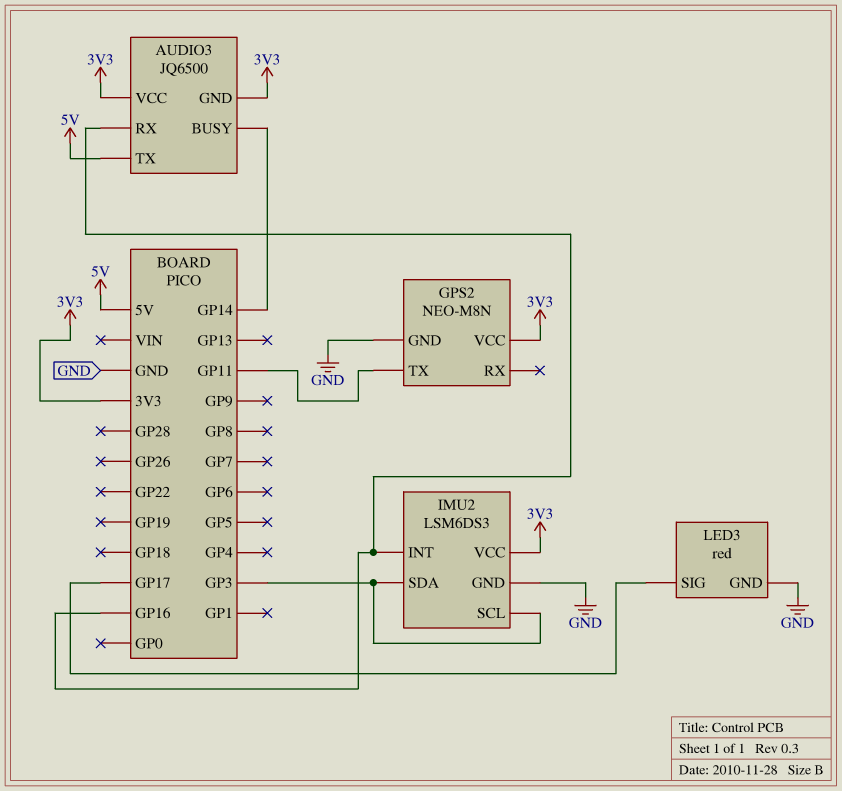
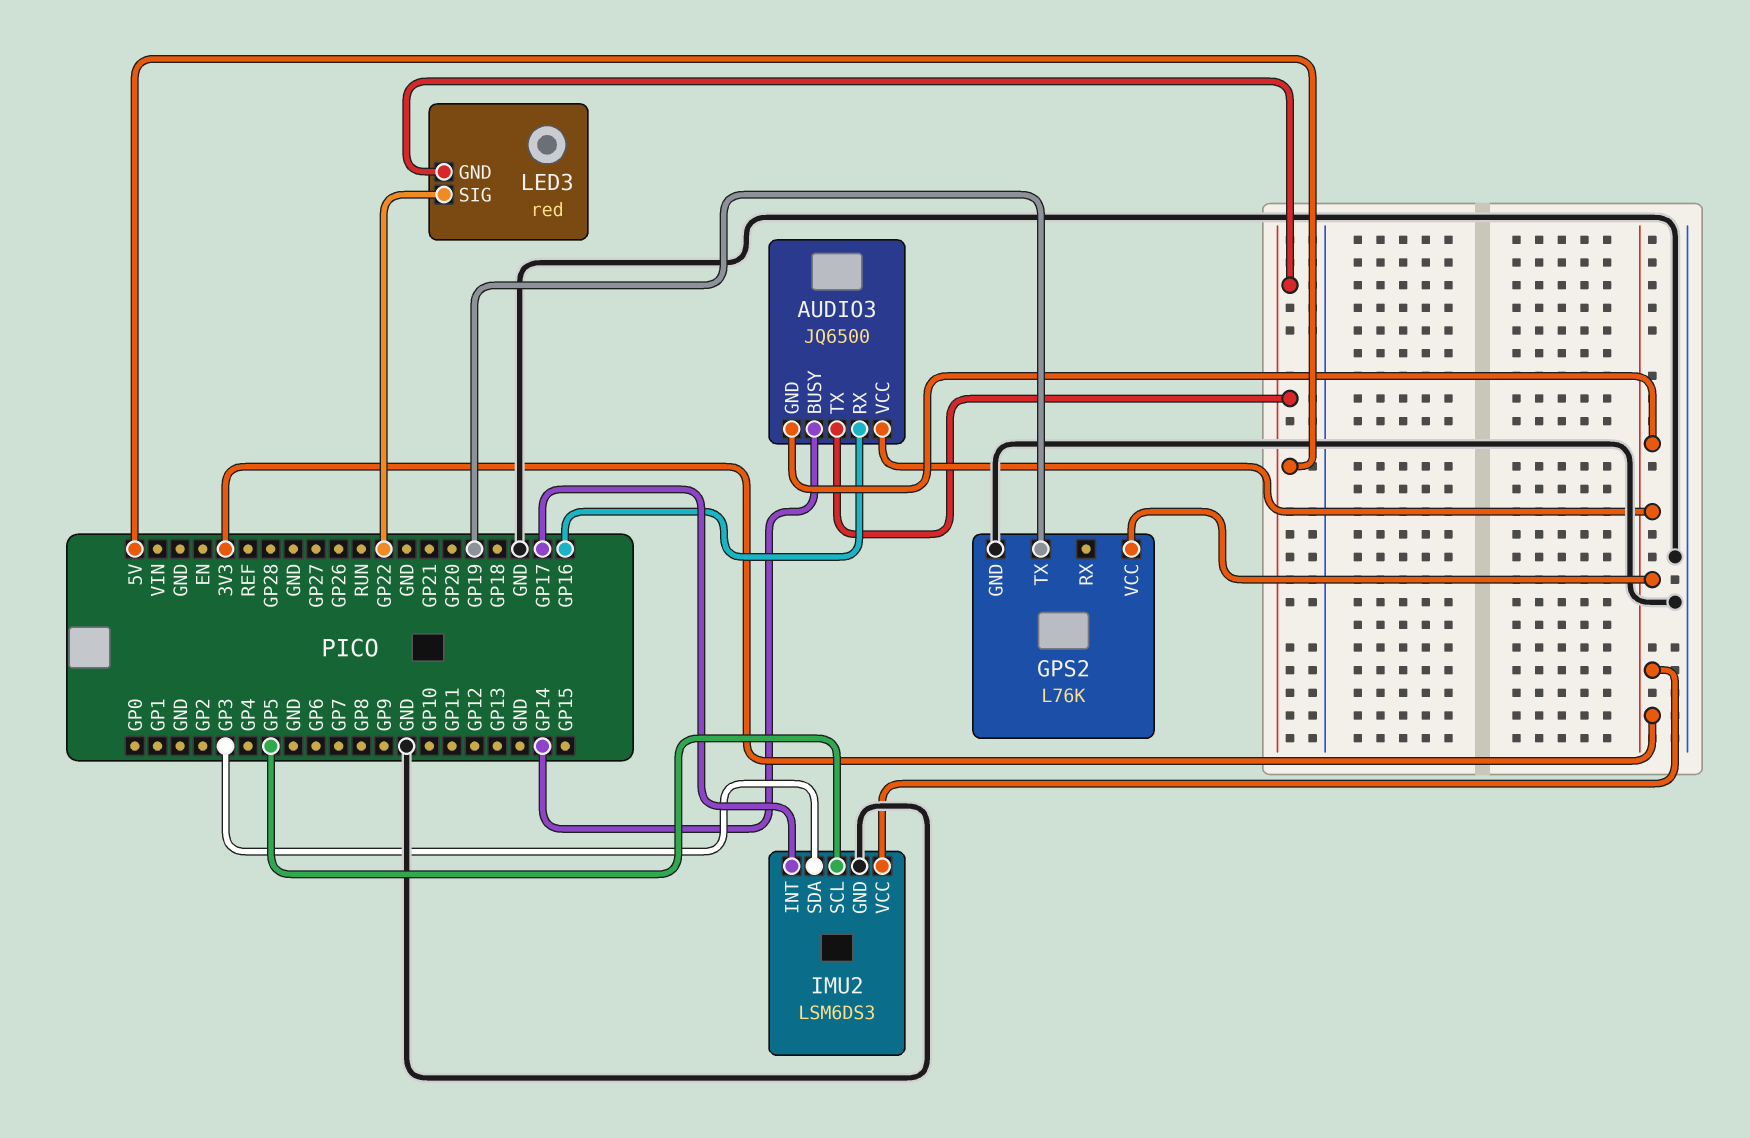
GPS2: NEO-M8N -> L76K
GPS2 pin TX: GP11 -> GP19
IMU2 pin INT: GP16 -> GP17
IMU2 pin SCL: GP3 -> GP5
LED3 pin GND: GND -> 5V
LED3 pin SIG: GP17 -> GP22

